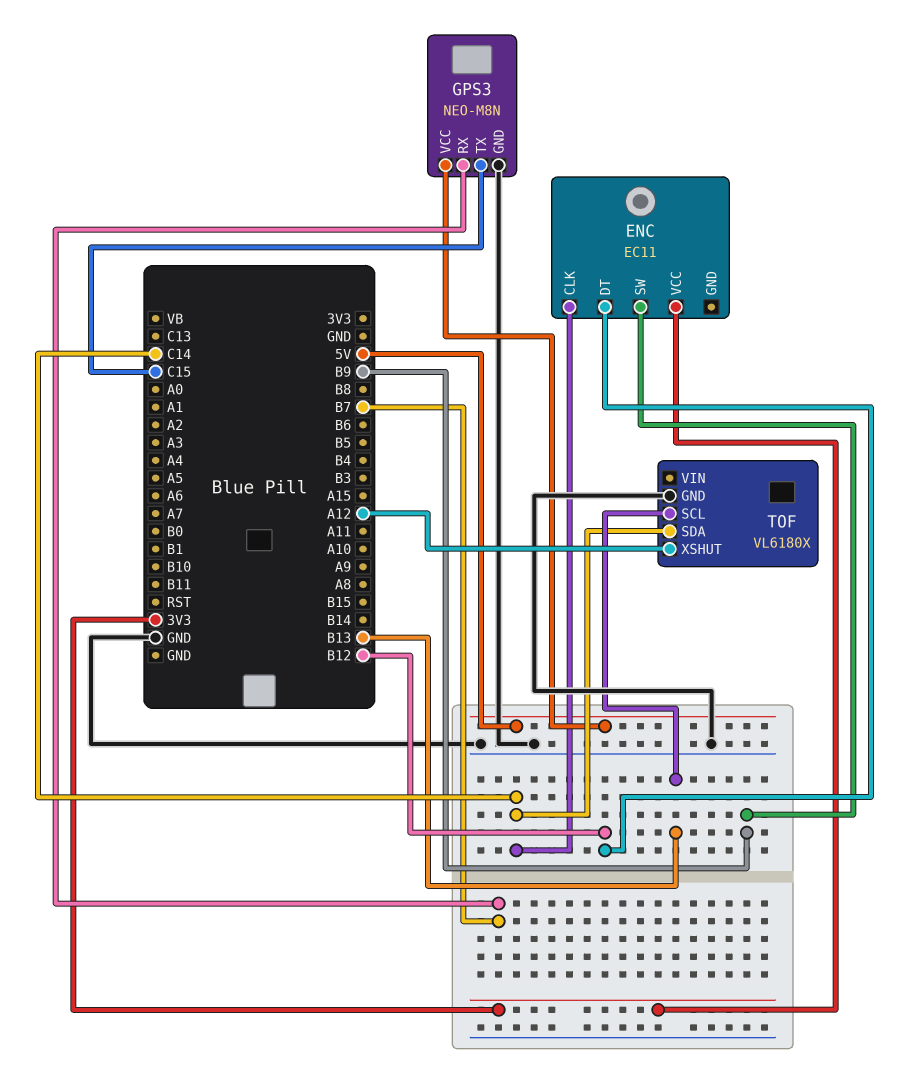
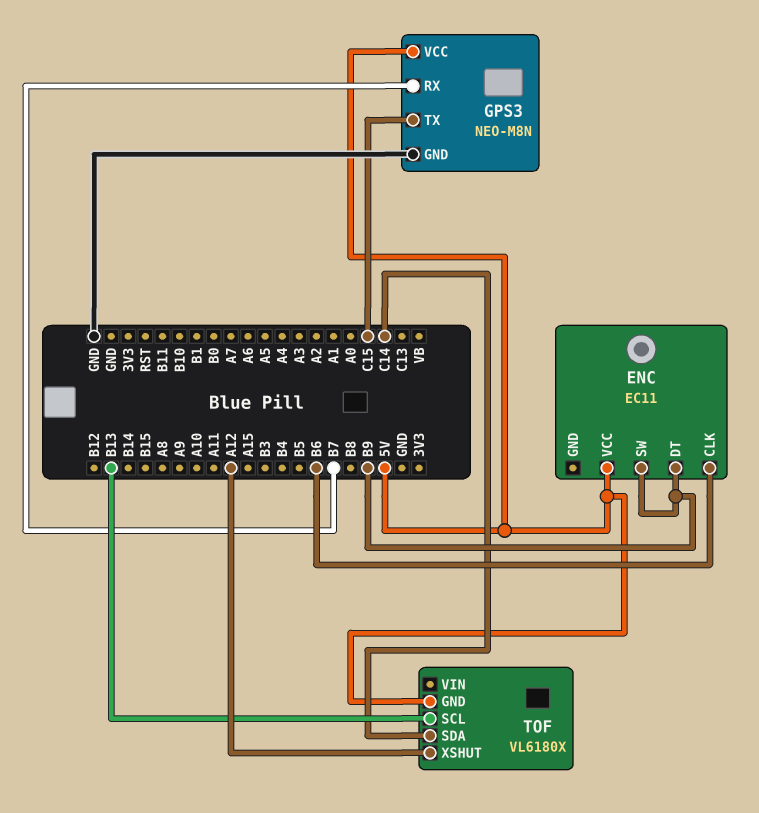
ENC pin CLK: C14 -> B6
ENC pin DT: B12 -> B9
ENC pin VCC: 3V3 -> 5V
TOF pin GND: GND -> 5V

